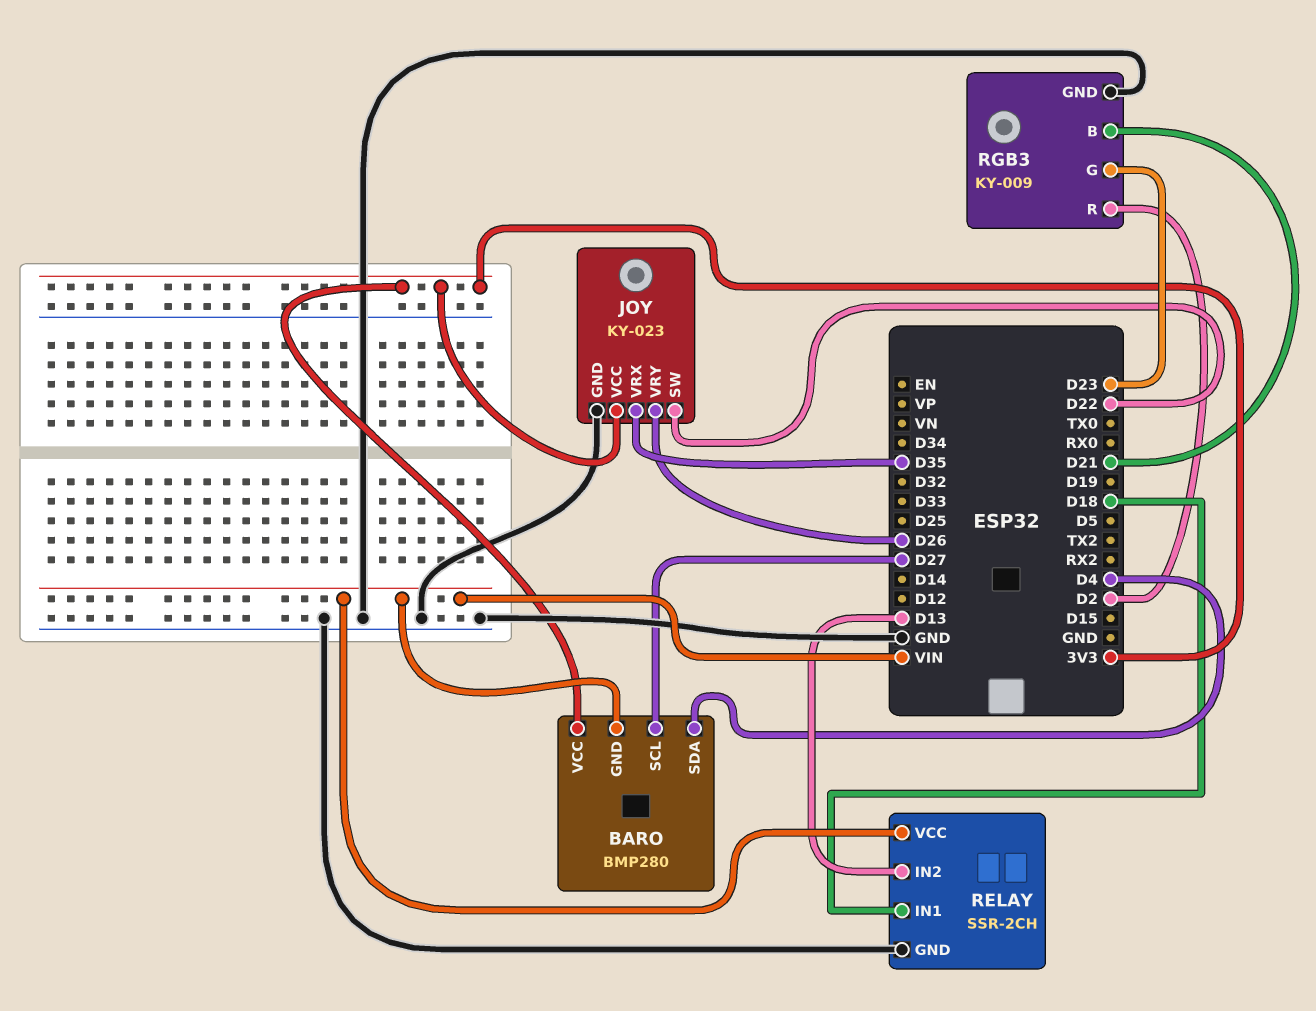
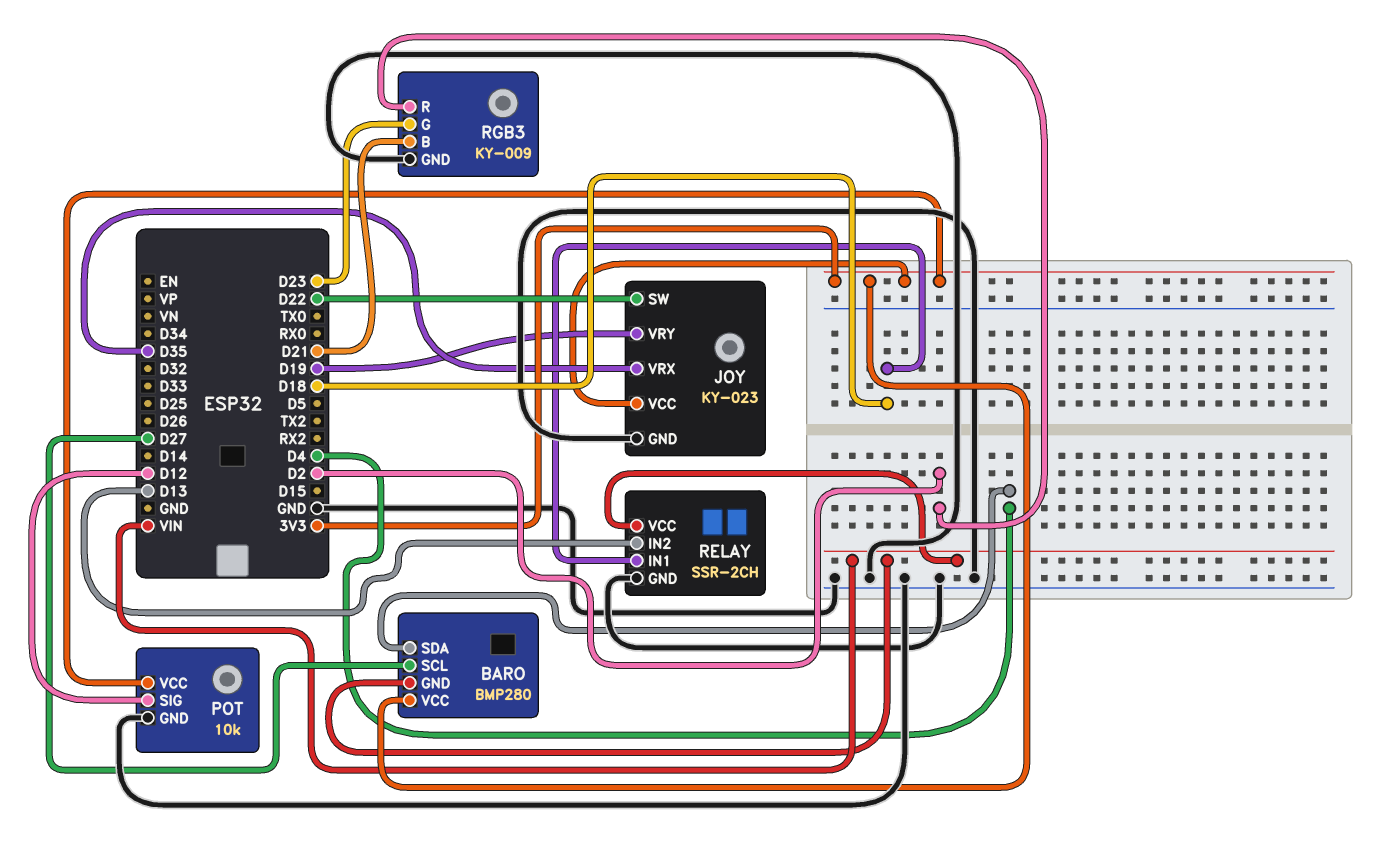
JOY pin VRY: D26 -> D19
POT: none -> 10k
POT pin GND: none -> GND
POT pin SIG: none -> D12
POT pin VCC: none -> 3V3

